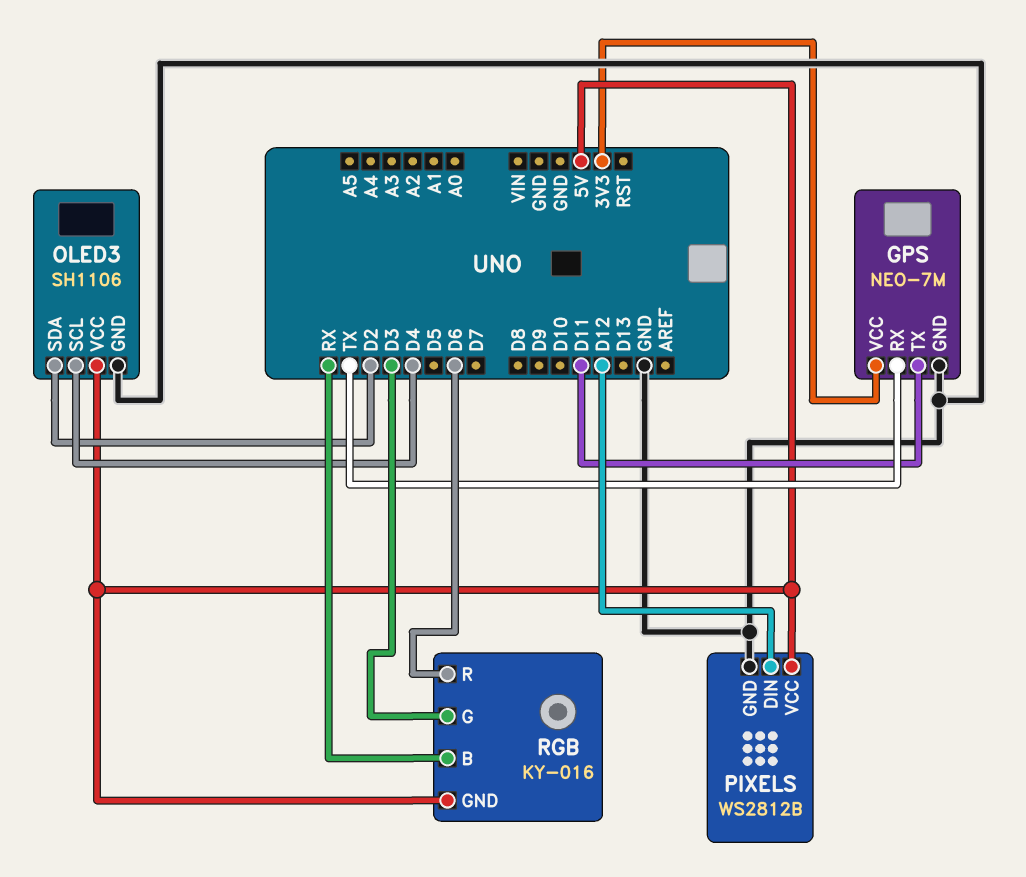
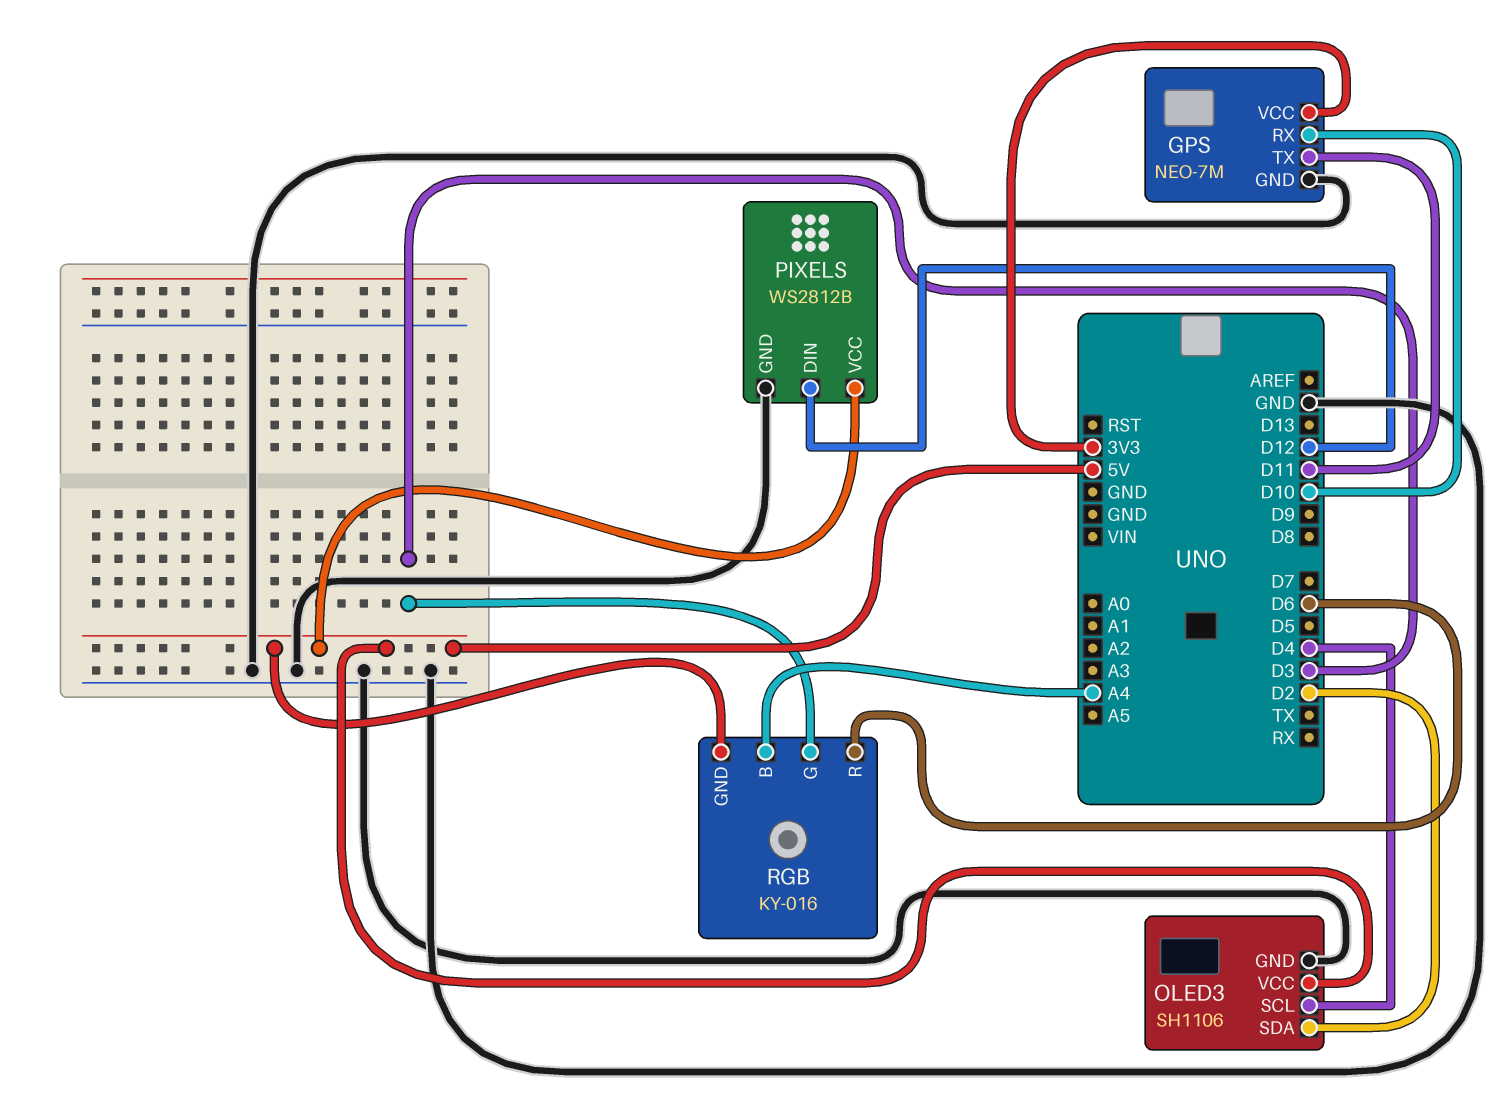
GPS pin RX: TX -> D10
RGB pin B: RX -> A4

